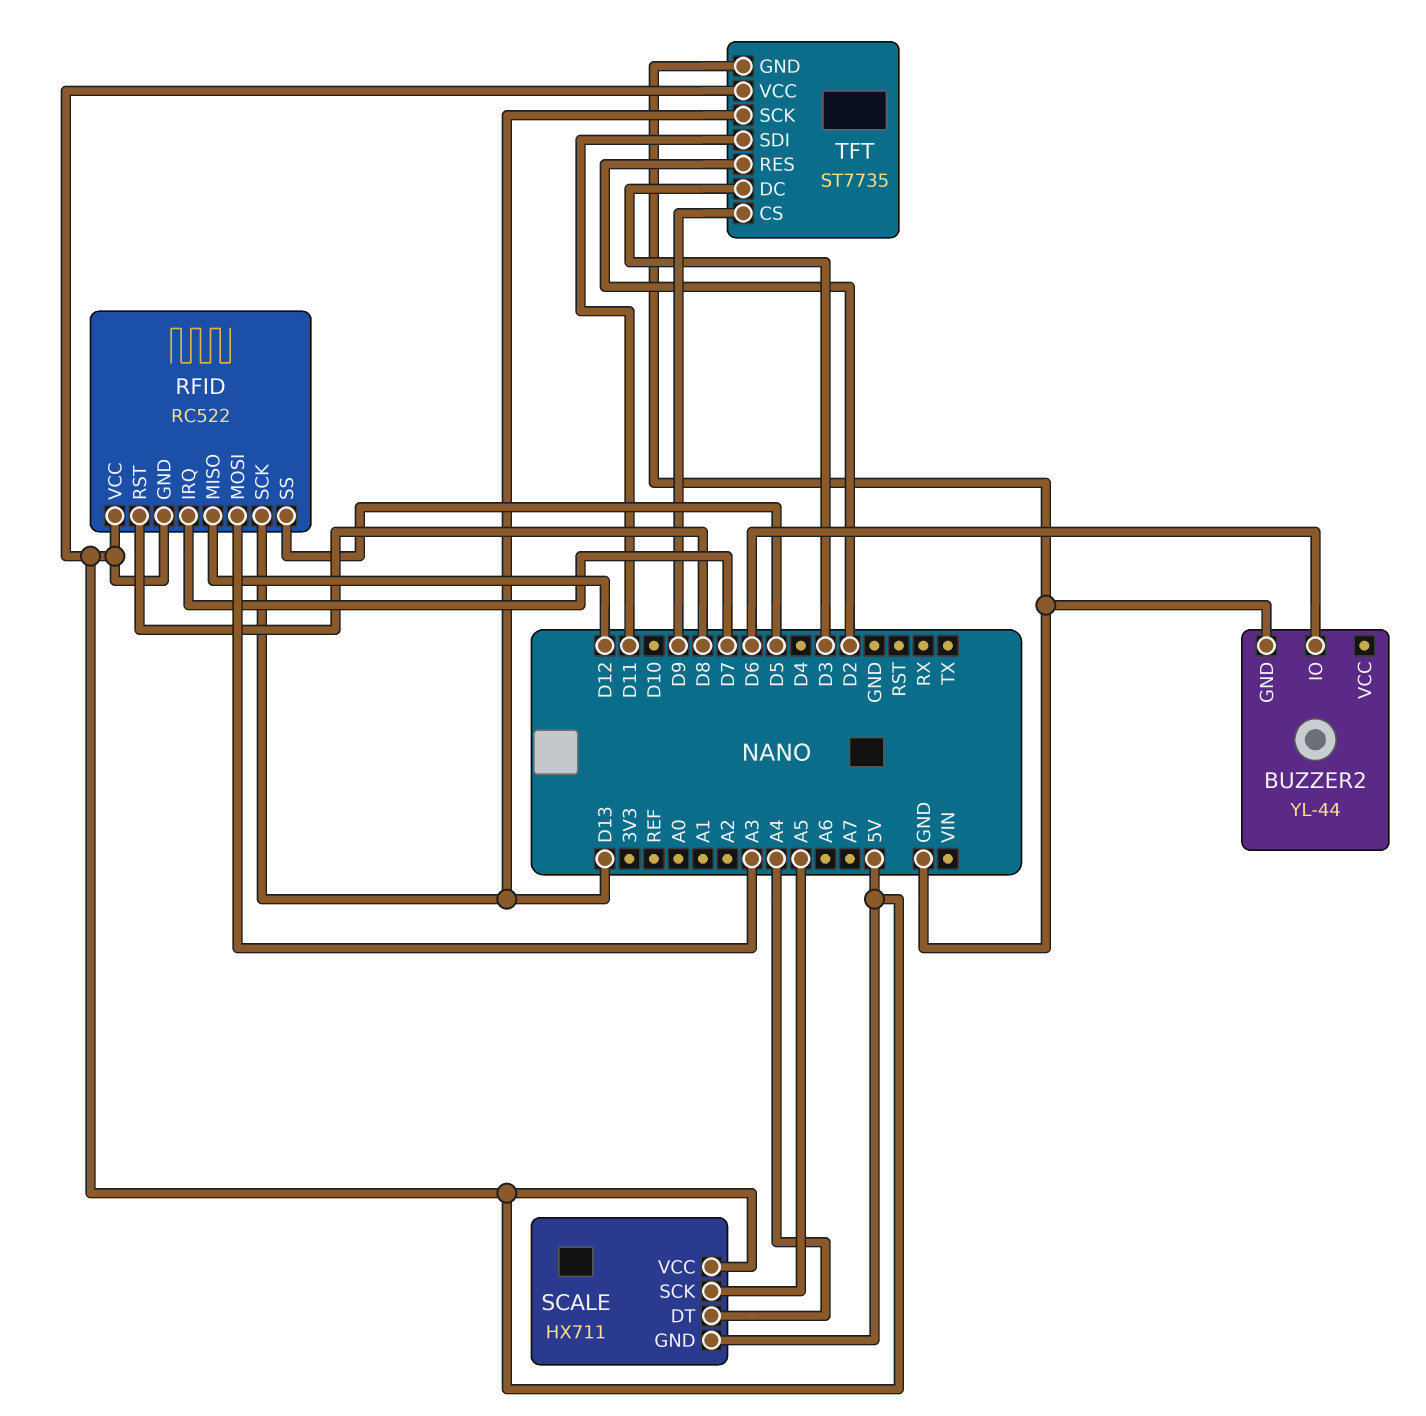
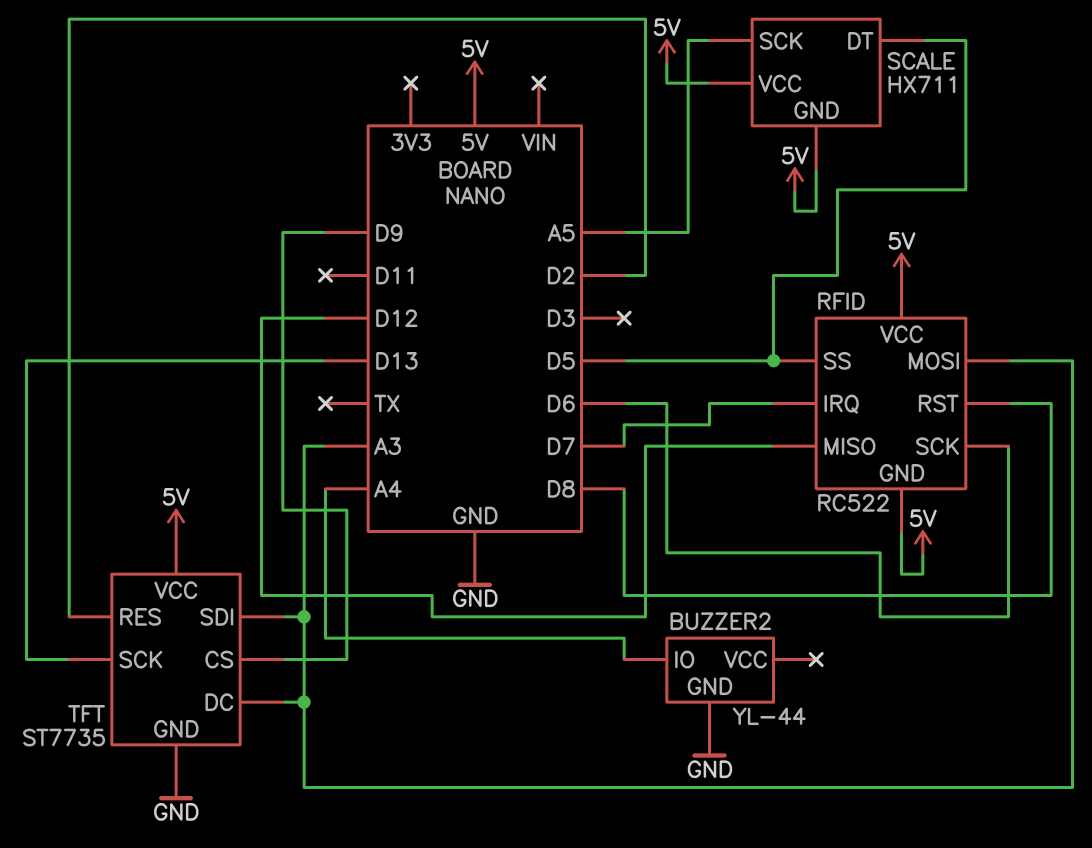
BUZZER2 pin IO: D6 -> A4
RFID pin SCK: D13 -> D6
SCALE pin DT: A4 -> D5
TFT pin DC: D3 -> A3
TFT pin SDI: D11 -> A3

